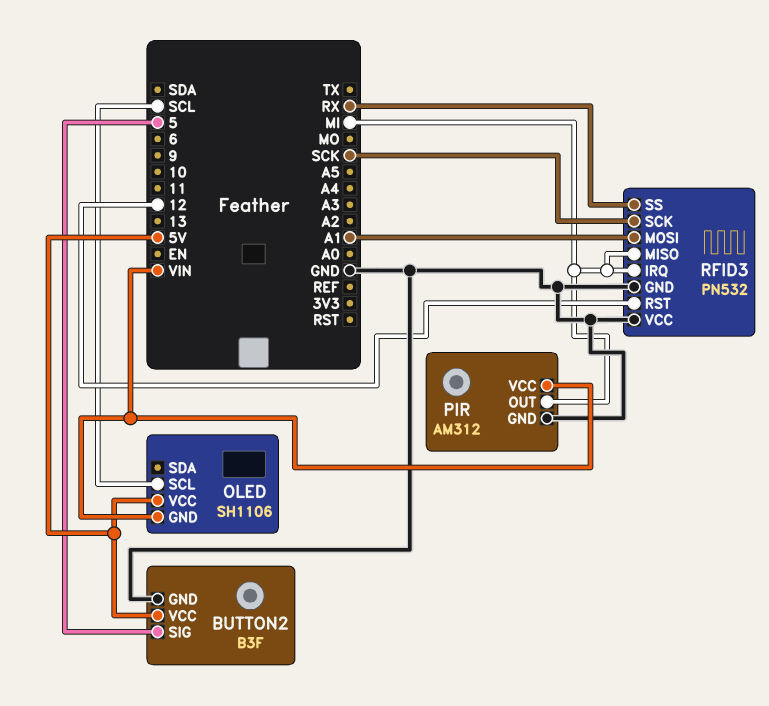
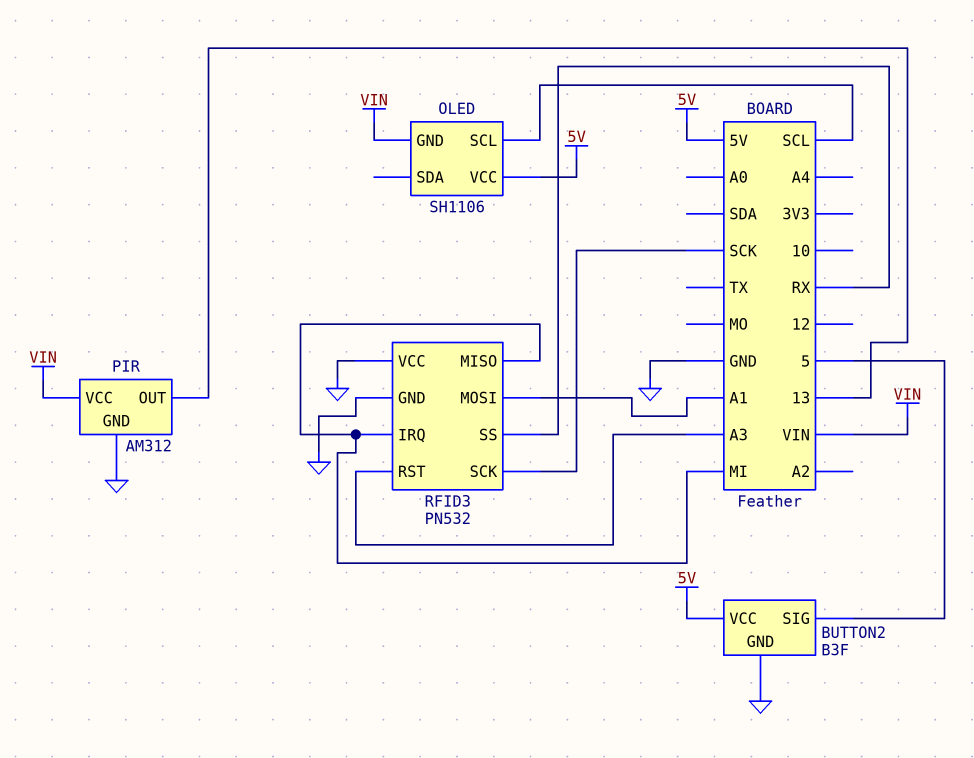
PIR pin OUT: MI -> 13
RFID3 pin RST: 12 -> A3

